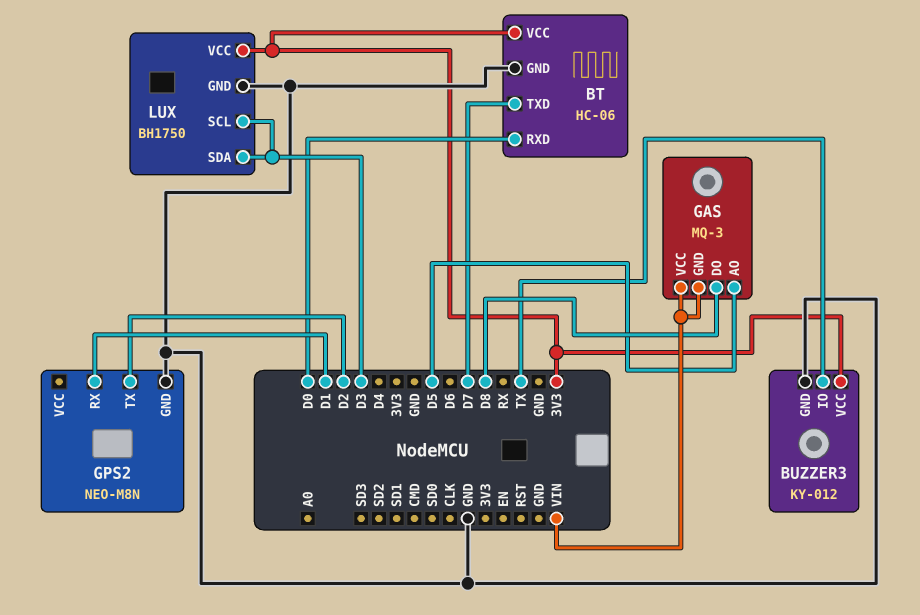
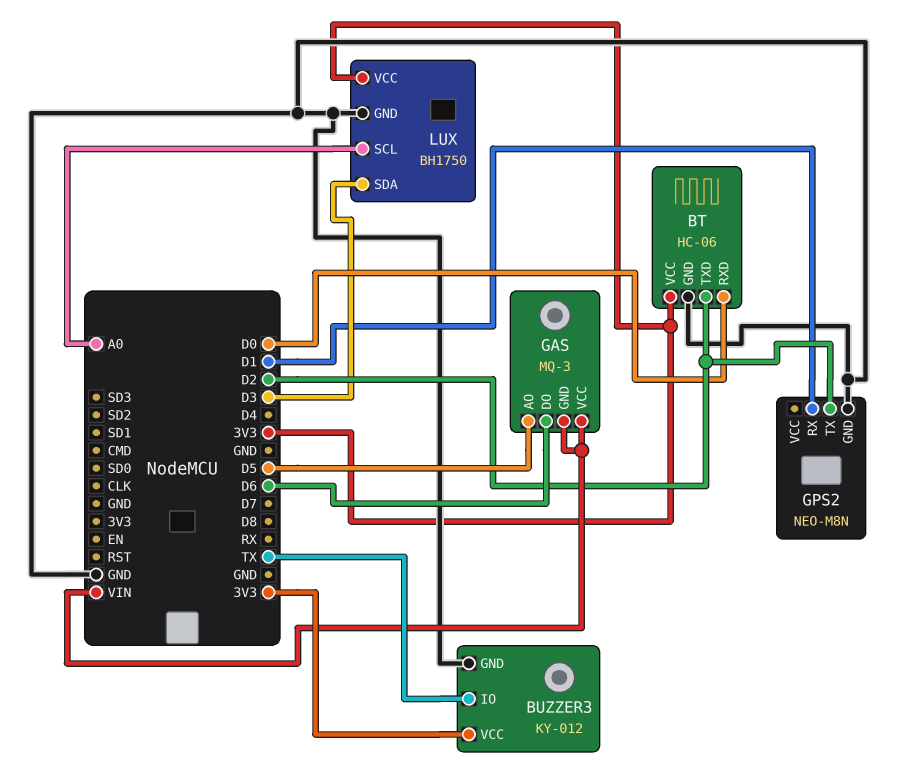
BT pin TXD: D7 -> D2
GAS pin DO: D8 -> D6
LUX pin SCL: D3 -> A0

